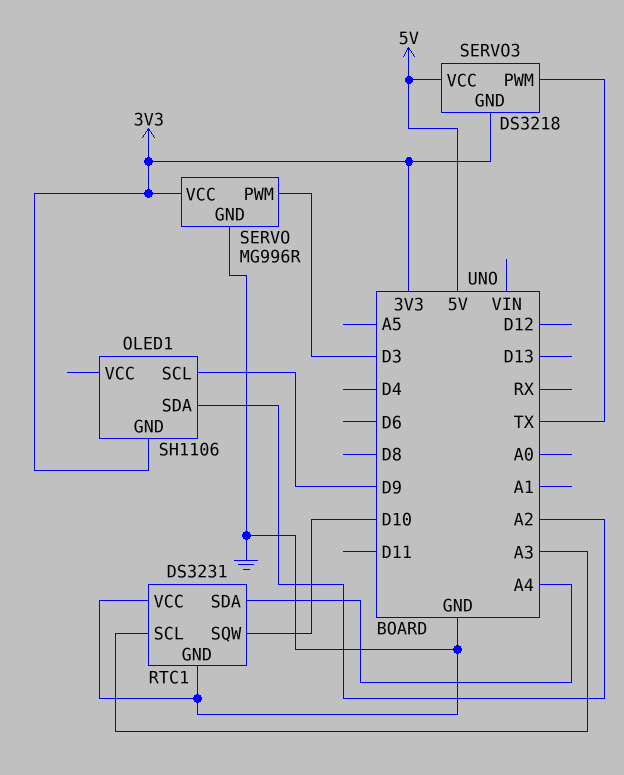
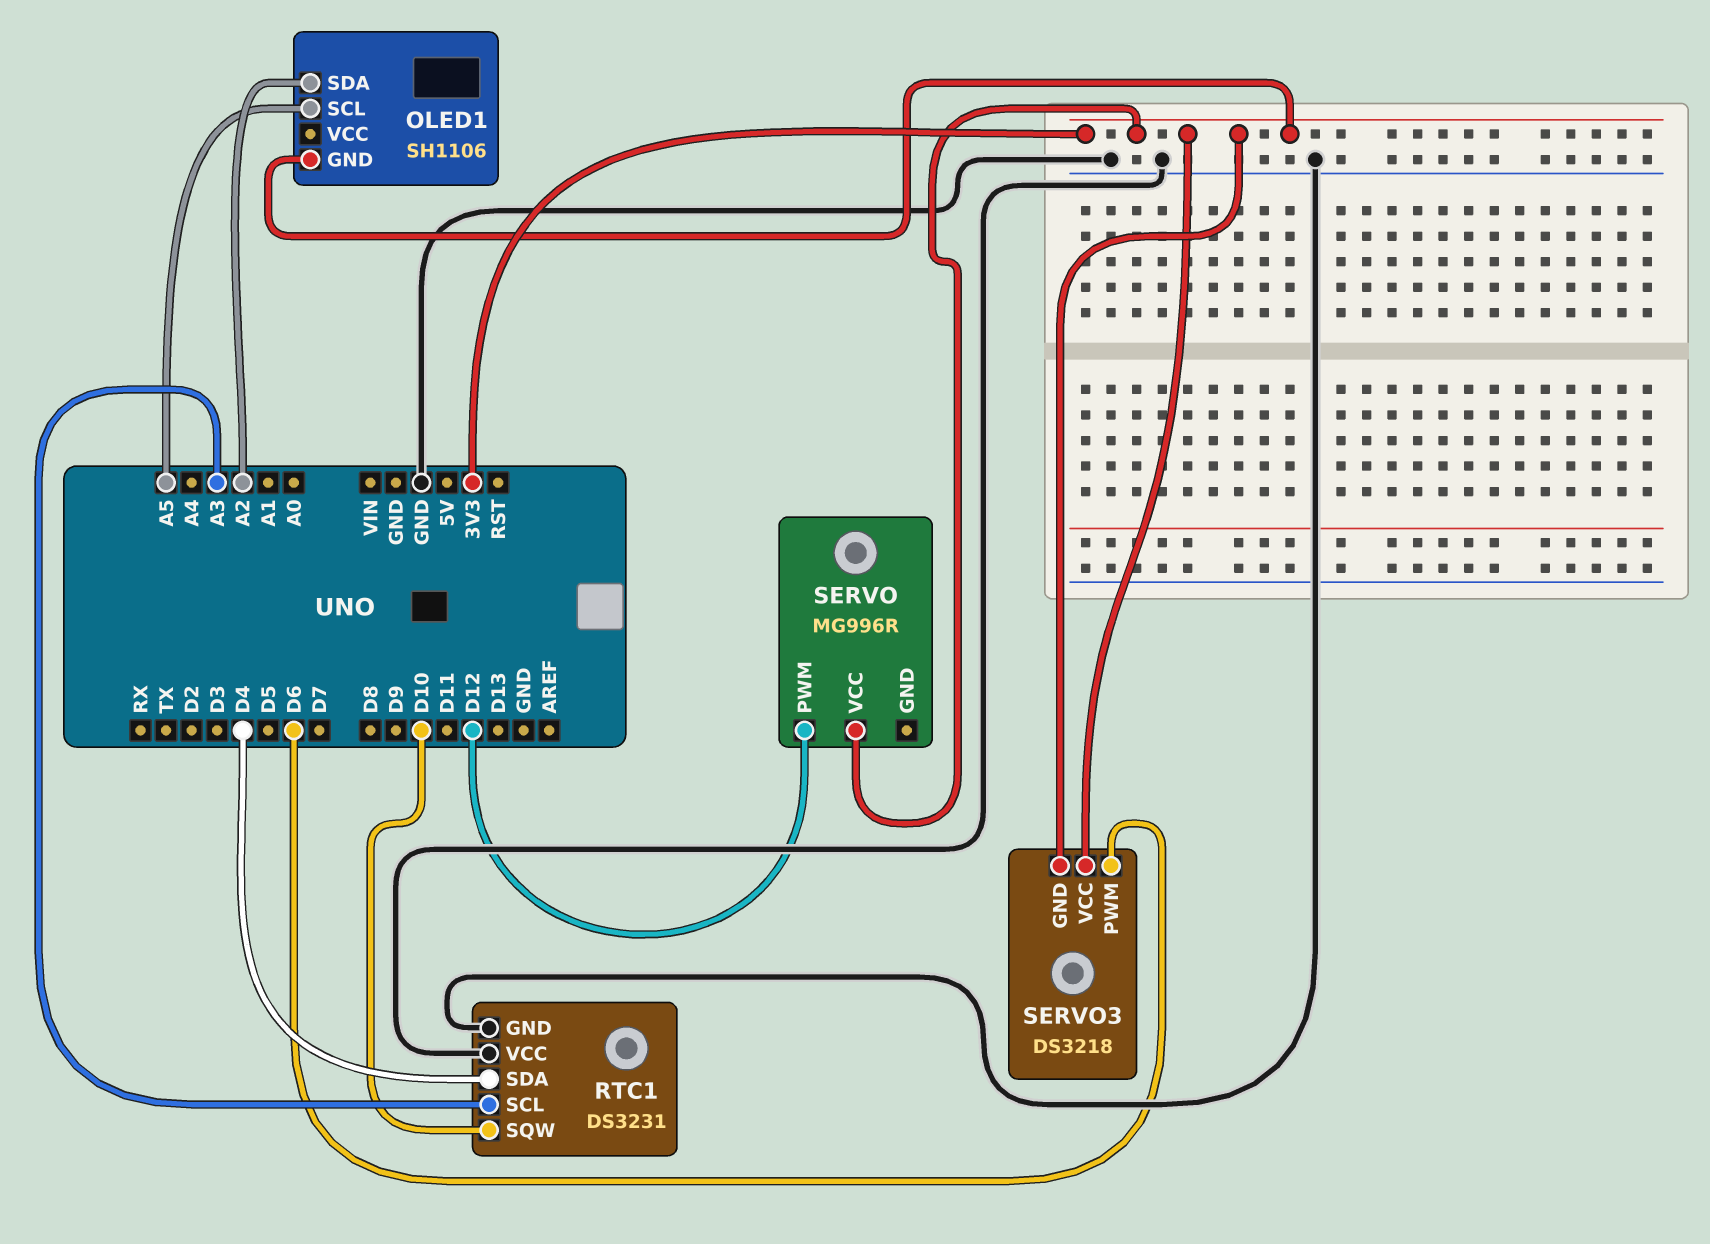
OLED1 pin SCL: D9 -> A5
RTC1 pin SDA: A4 -> D4
SERVO pin GND: GND -> none
SERVO pin PWM: D3 -> D12
SERVO3 pin PWM: TX -> D6
SERVO3 pin VCC: 5V -> 3V3

